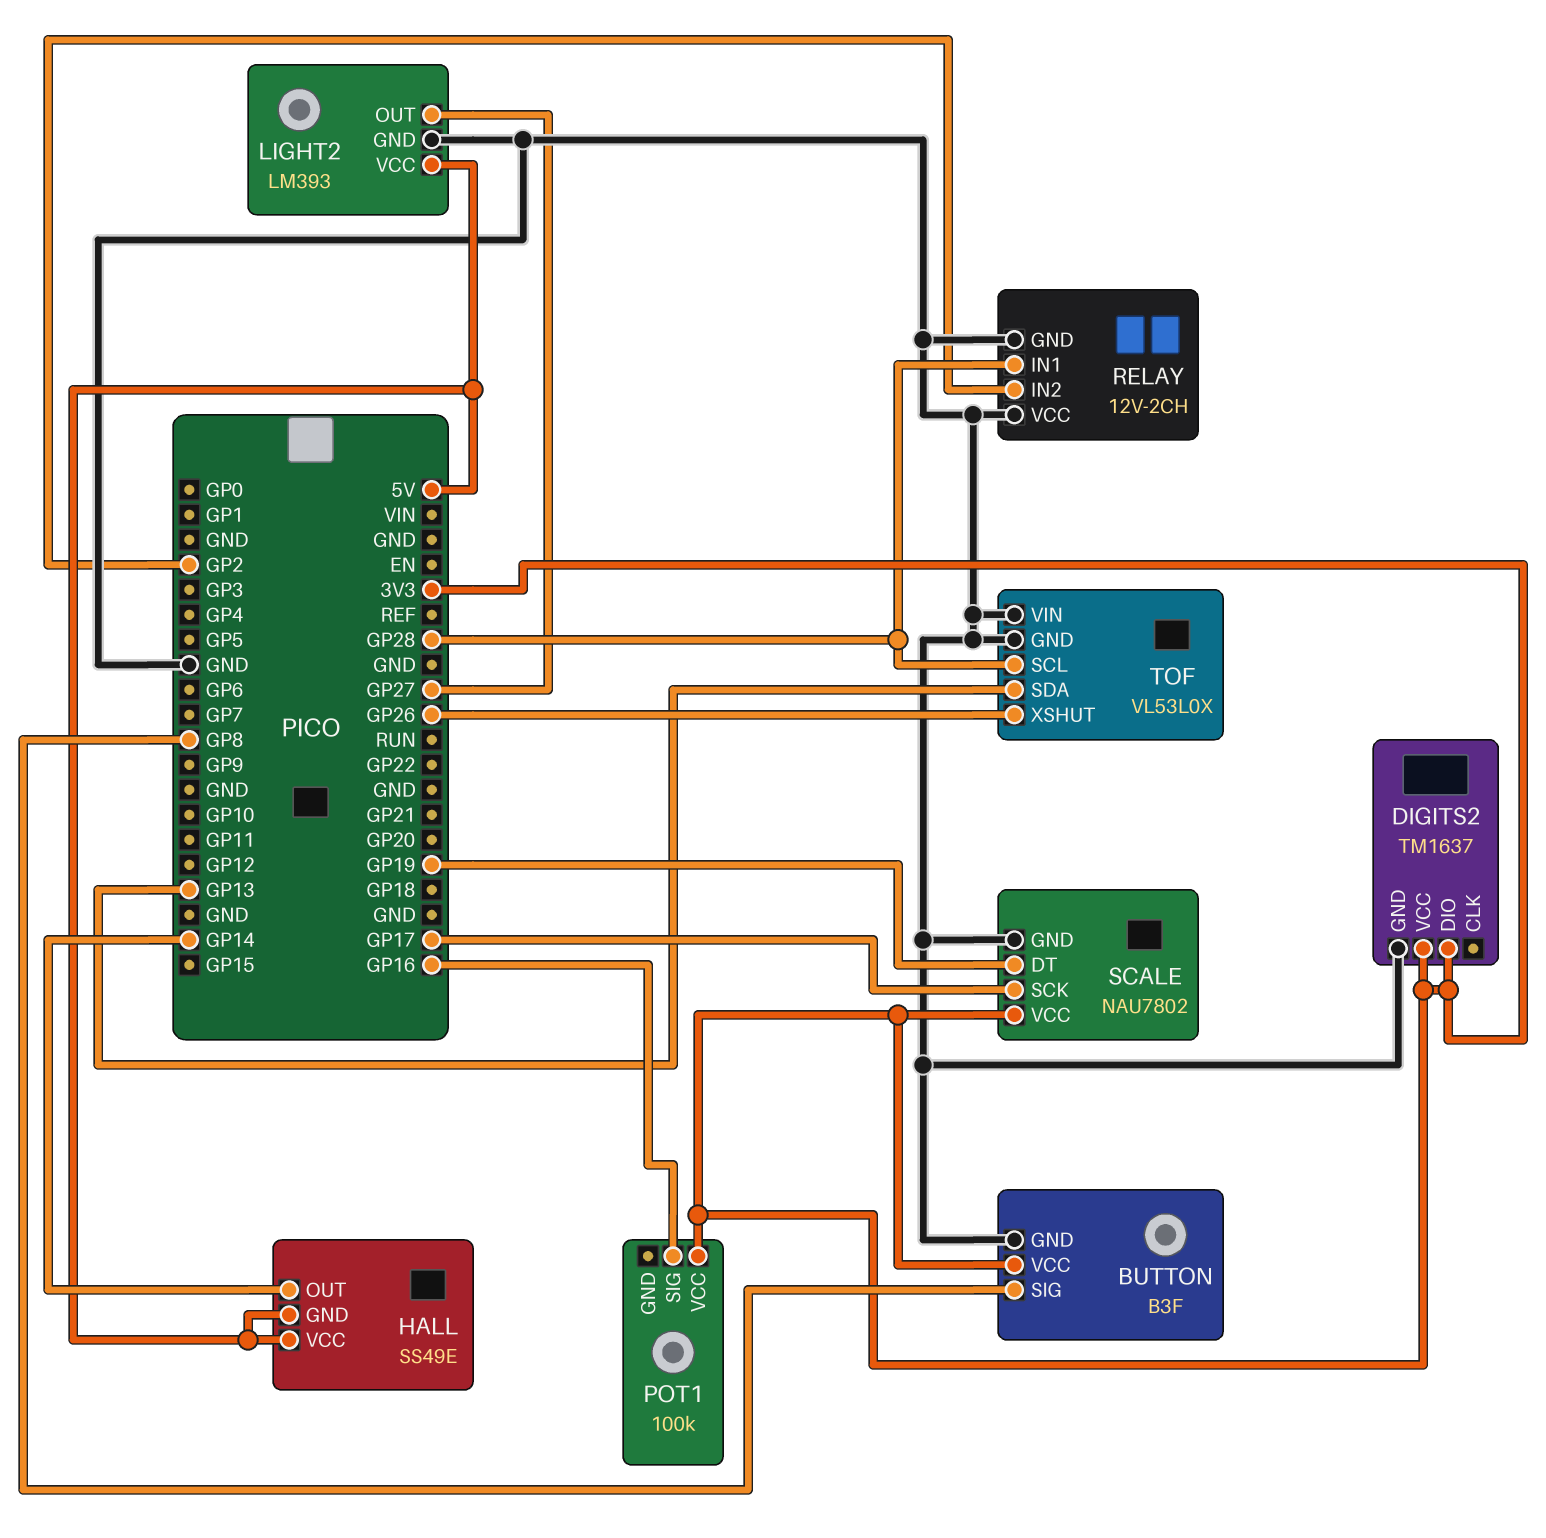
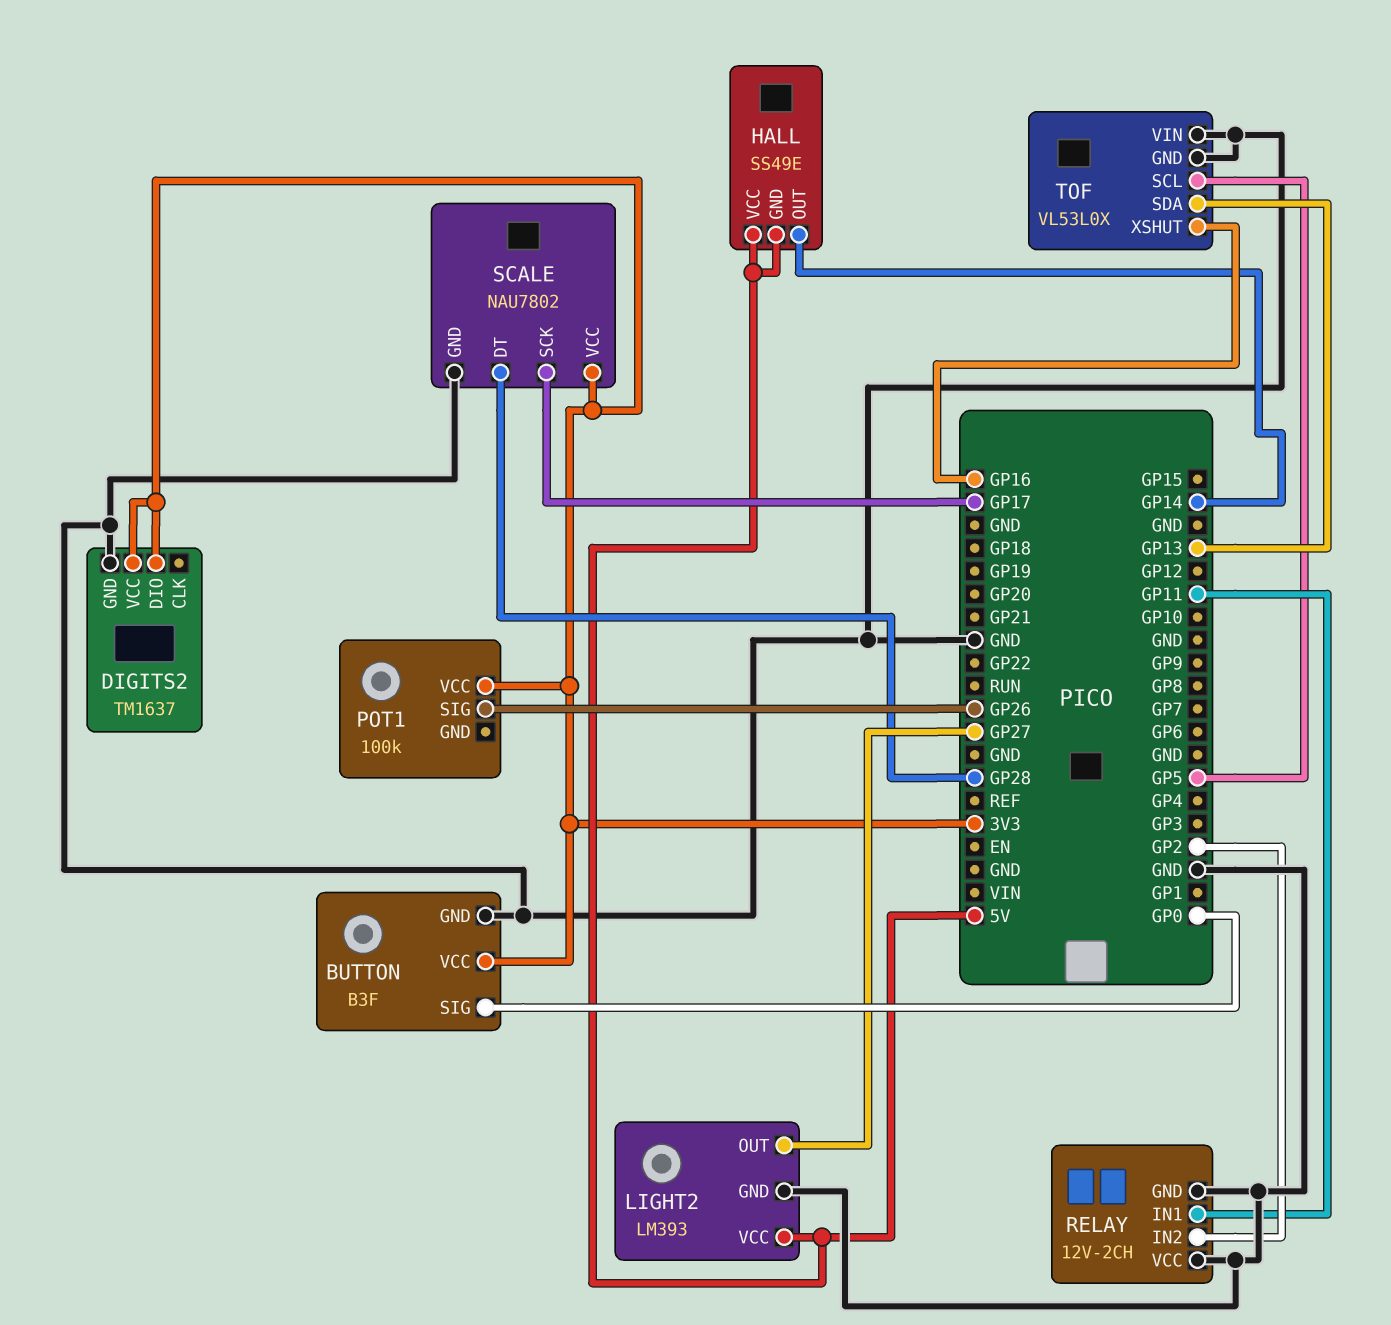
BUTTON pin SIG: GP8 -> GP0
POT1 pin SIG: GP16 -> GP26
RELAY pin IN1: GP28 -> GP11
SCALE pin DT: GP19 -> GP28
TOF pin SCL: GP28 -> GP5
TOF pin XSHUT: GP26 -> GP16

